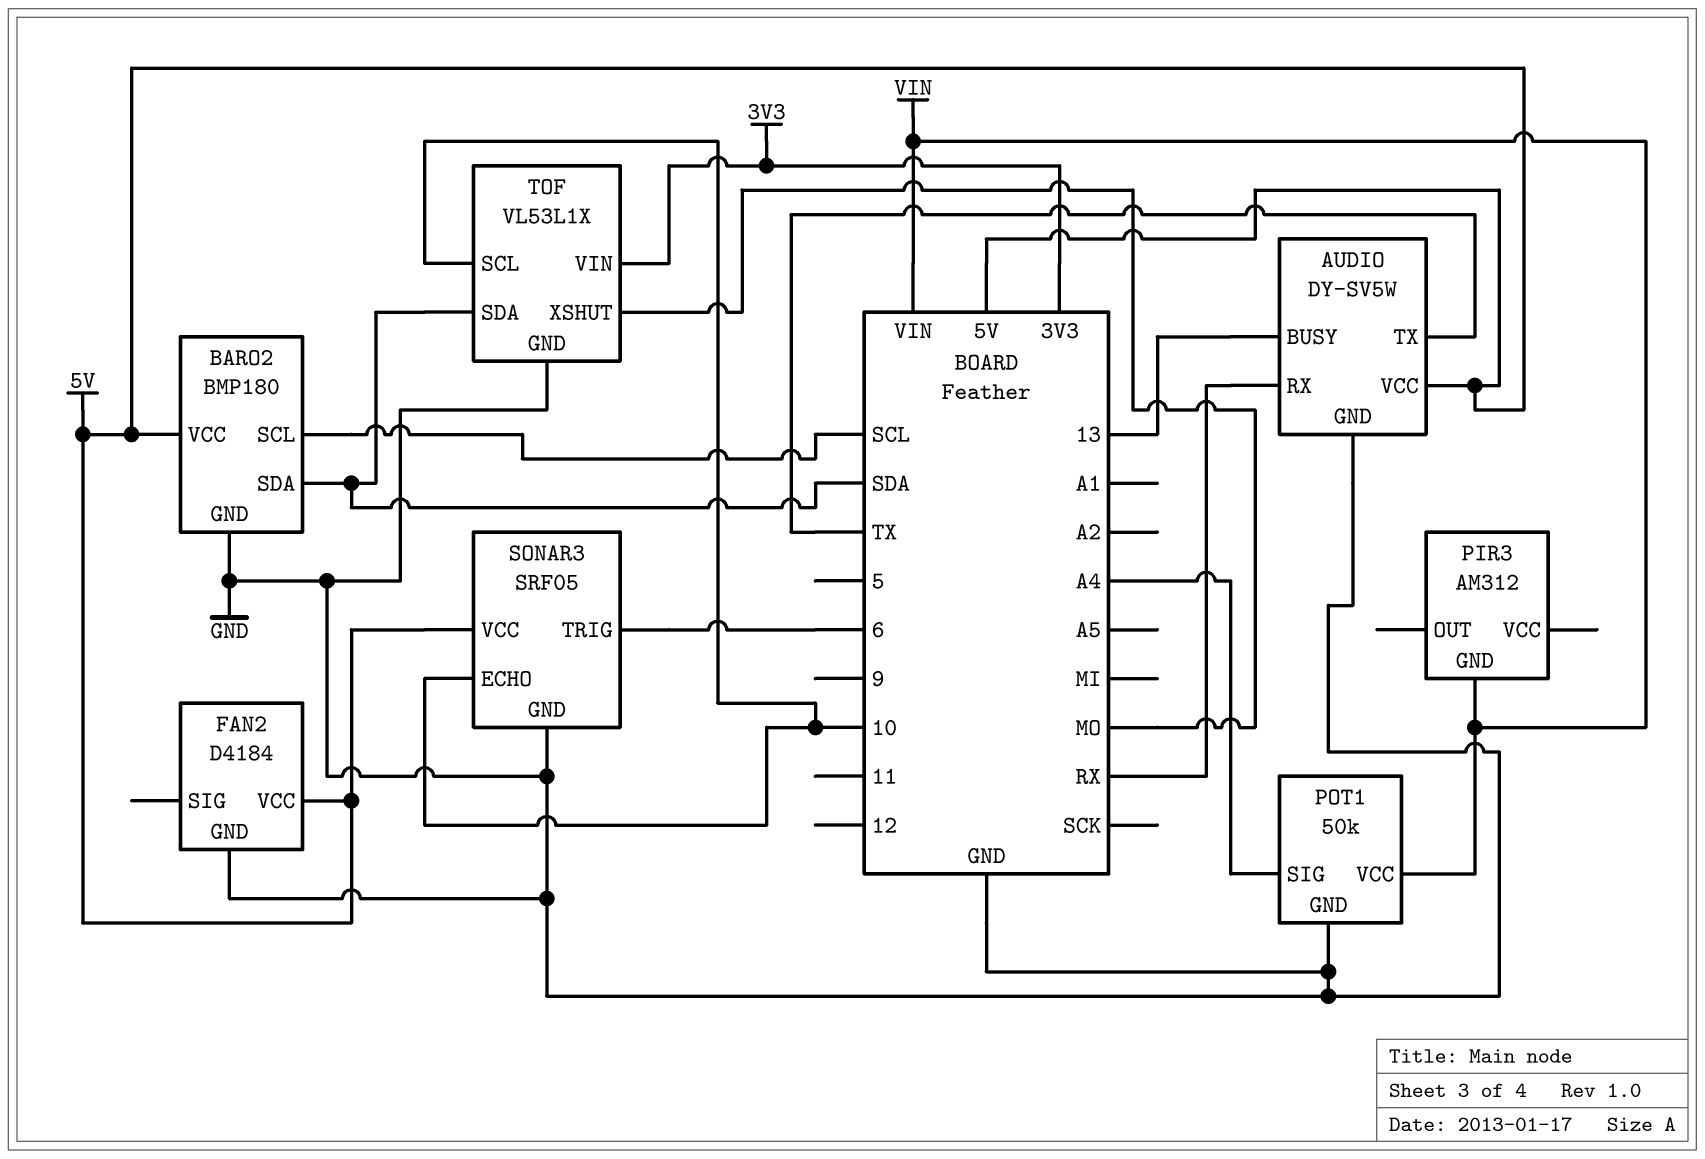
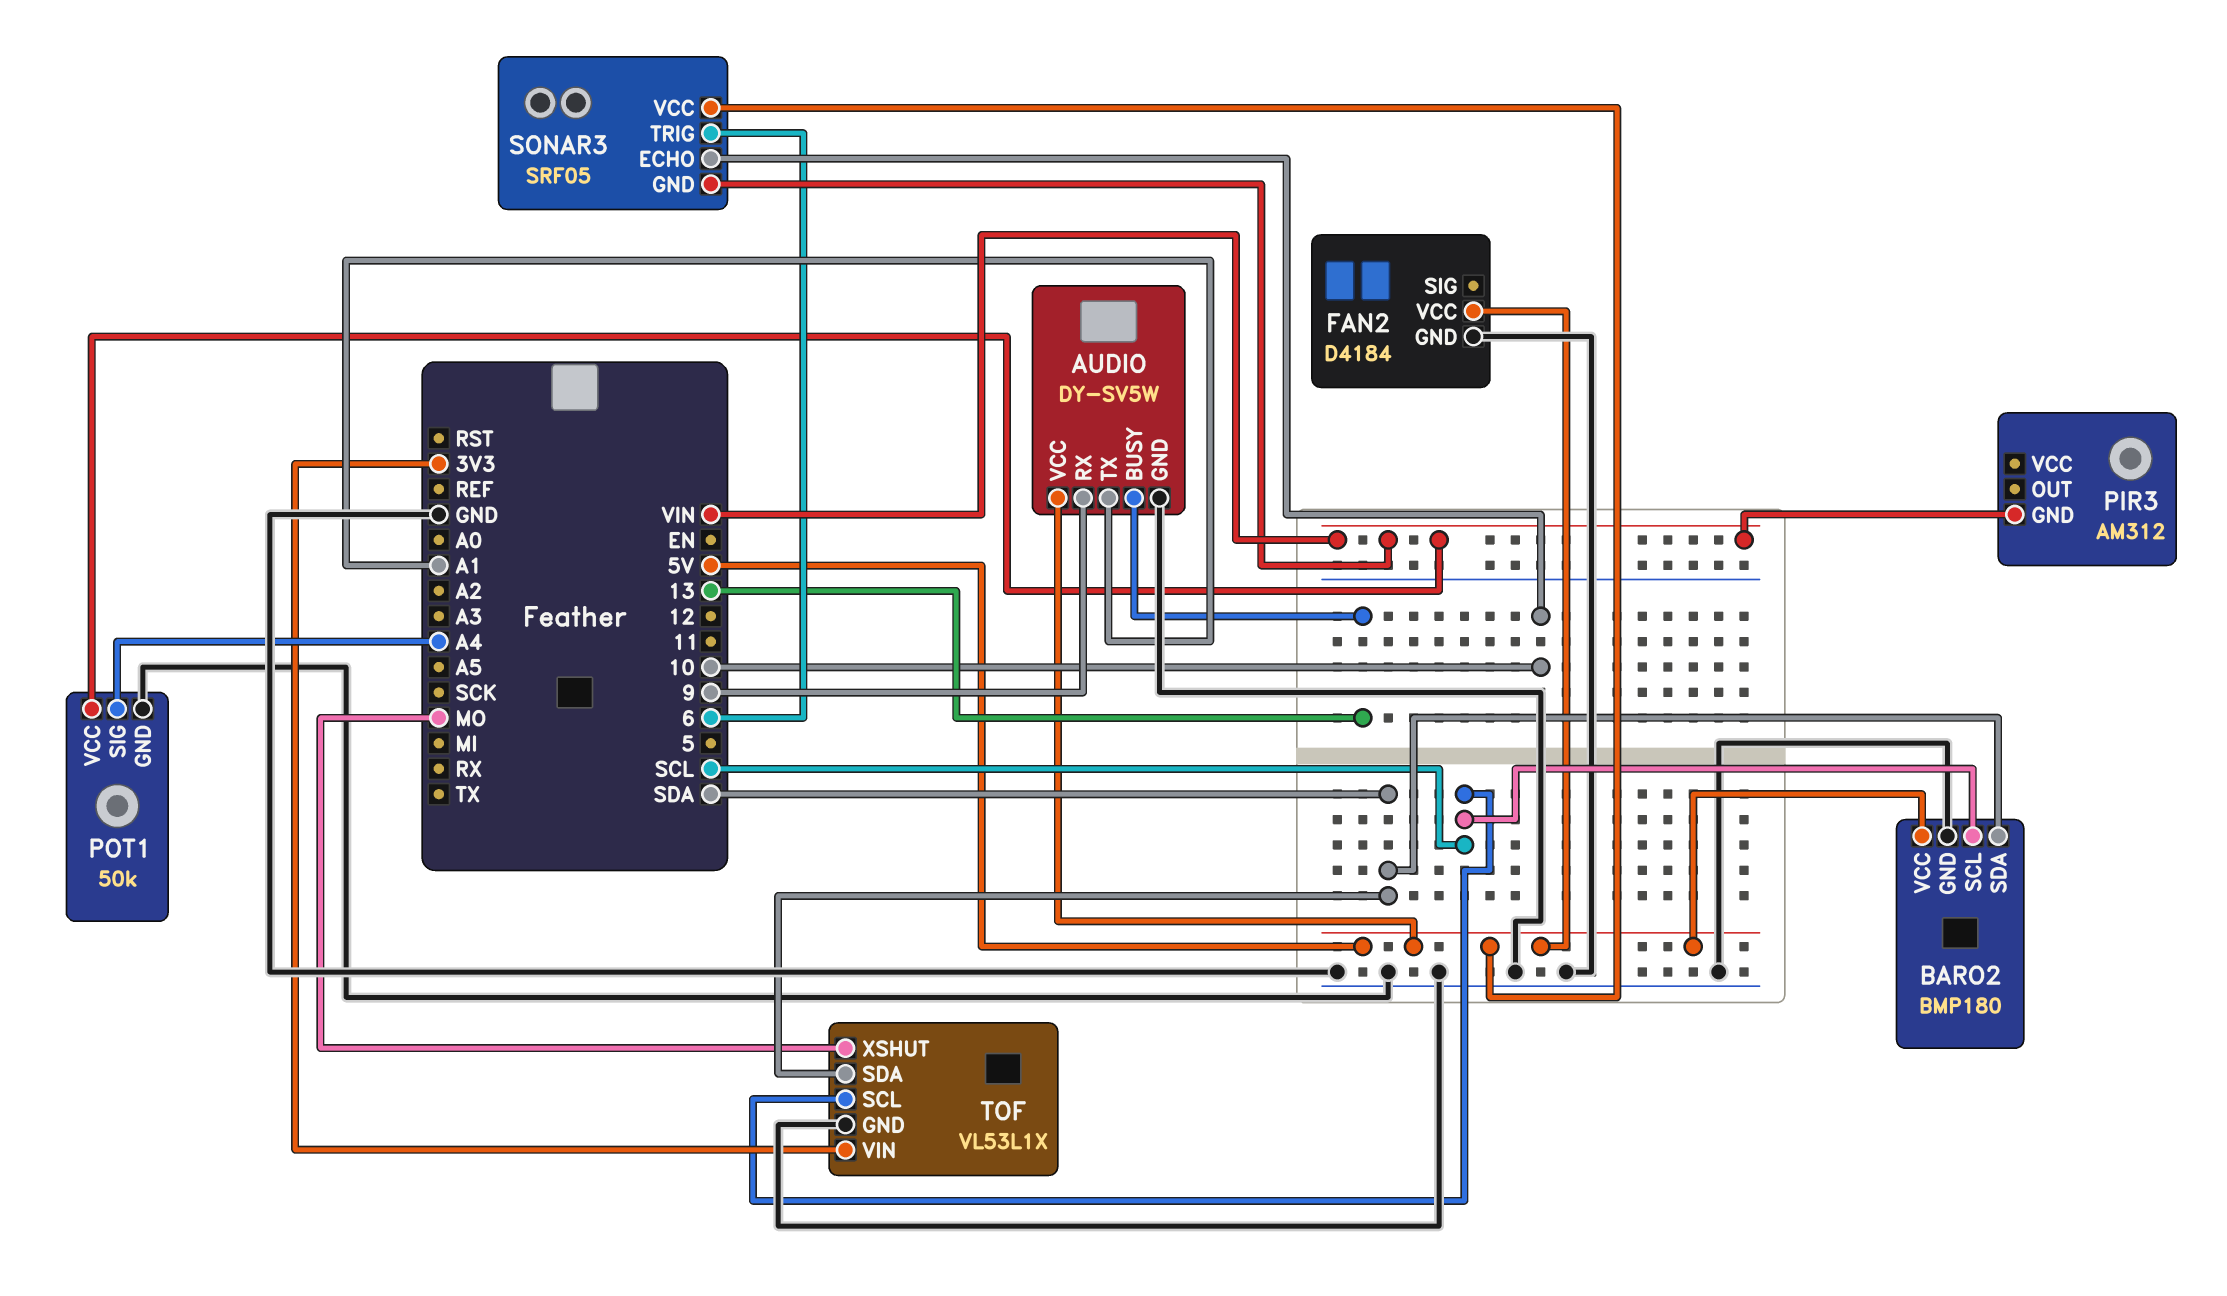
AUDIO pin RX: RX -> 9
AUDIO pin TX: TX -> A1
SONAR3 pin GND: GND -> VIN
TOF pin SCL: 10 -> SCL

